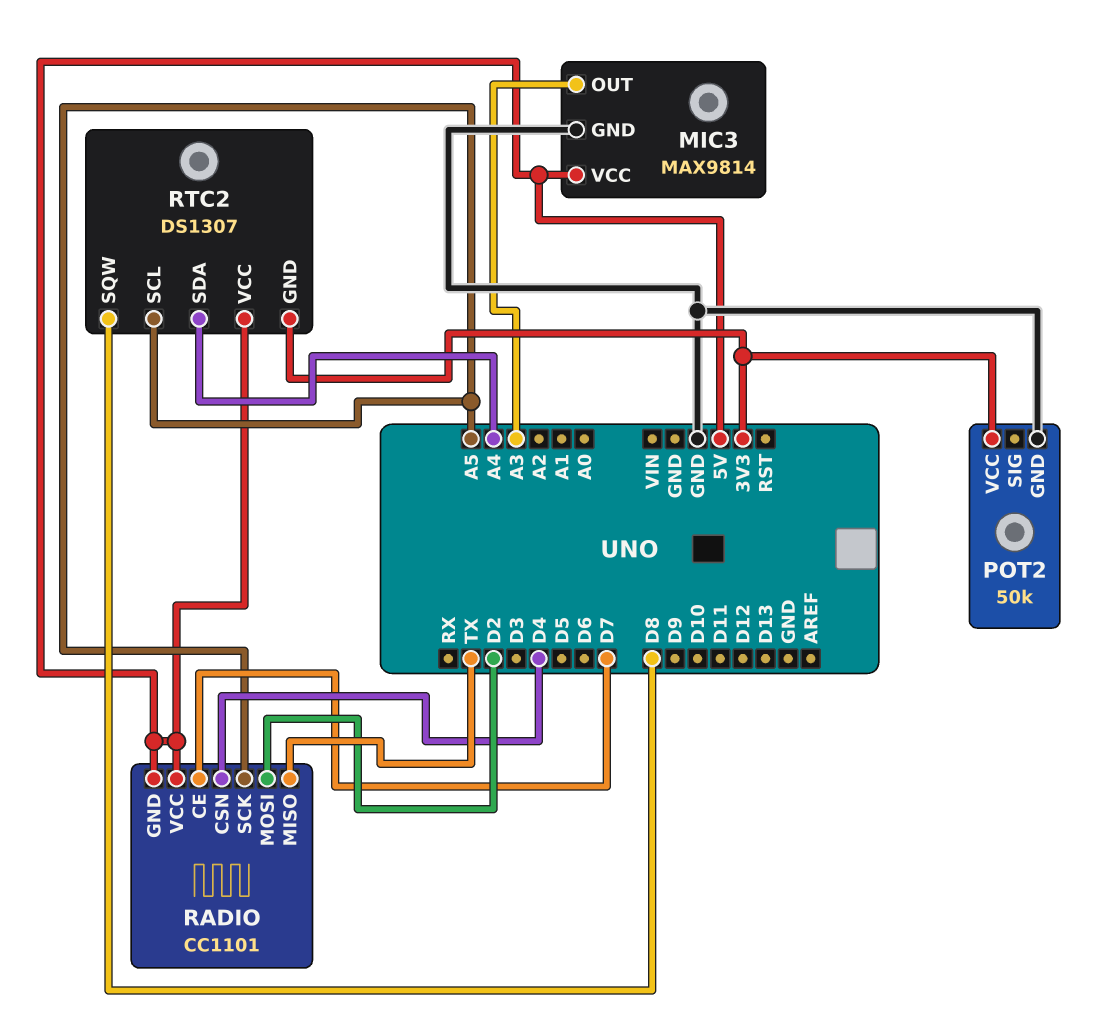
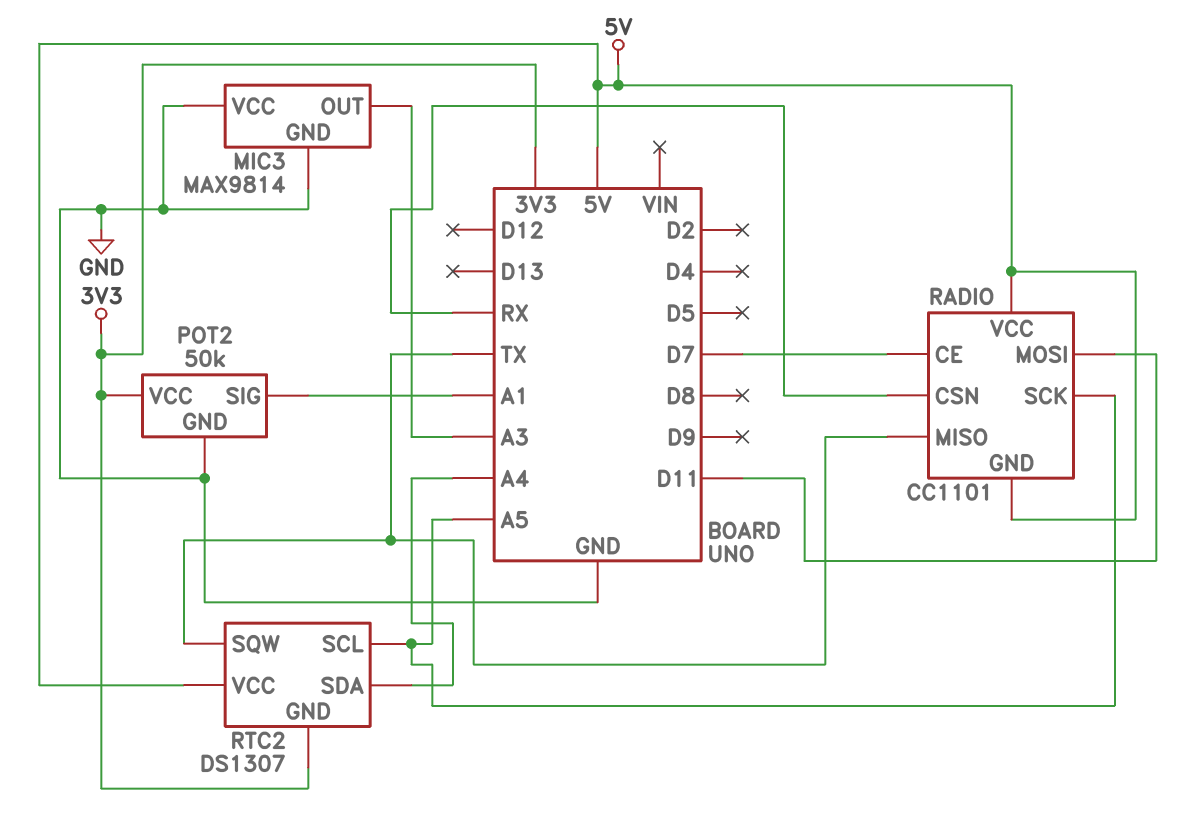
MIC3 pin VCC: 5V -> GND
POT2 pin SIG: none -> A1
RADIO pin CSN: D4 -> RX
RADIO pin MOSI: D2 -> D11
RTC2 pin SQW: D8 -> TX

